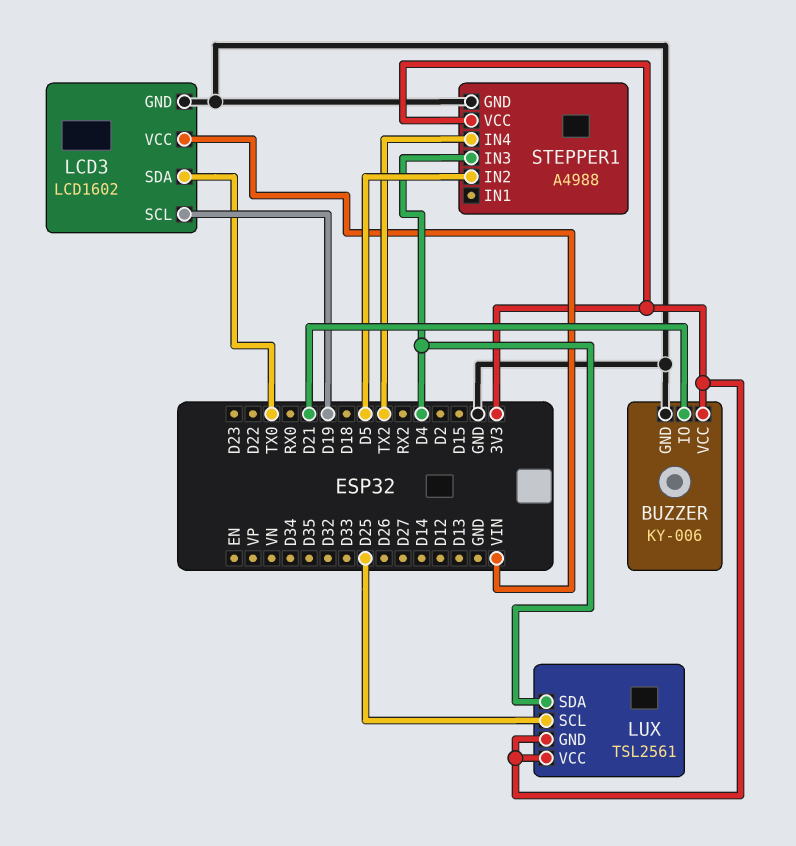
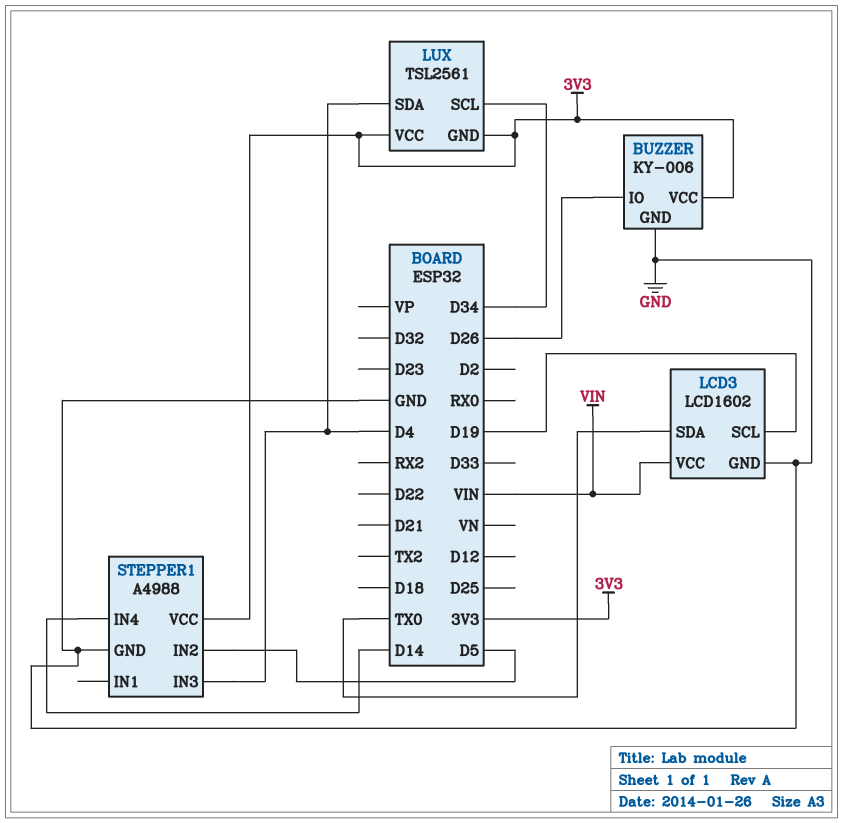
BUZZER pin IO: D21 -> D26
LUX pin SCL: D25 -> D34
STEPPER1 pin IN4: TX2 -> D14

